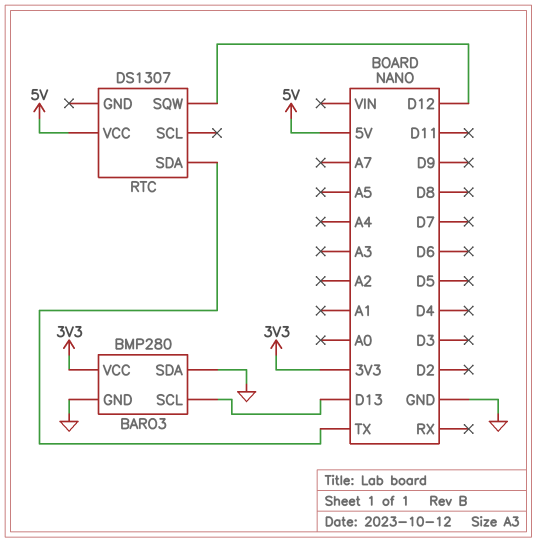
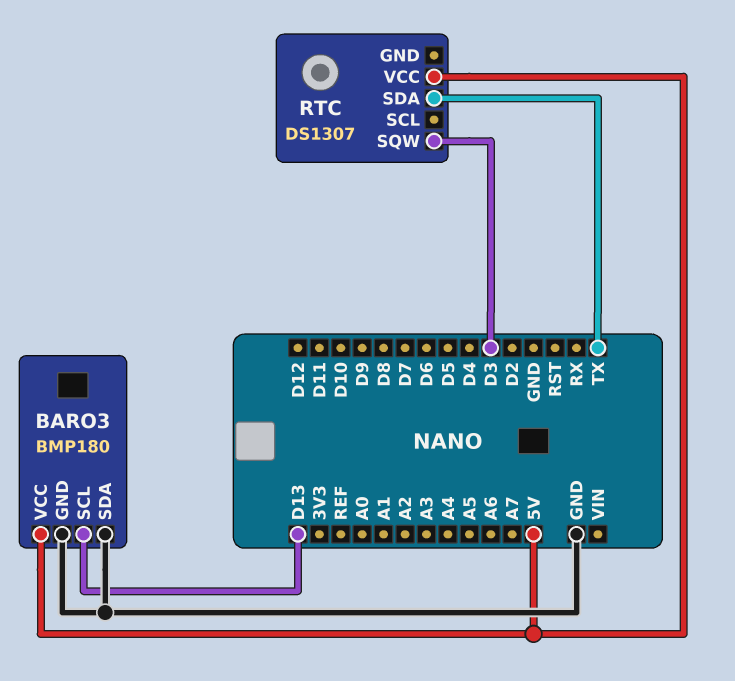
BARO3: BMP280 -> BMP180
BARO3 pin VCC: 3V3 -> 5V
RTC pin SQW: D12 -> D3

